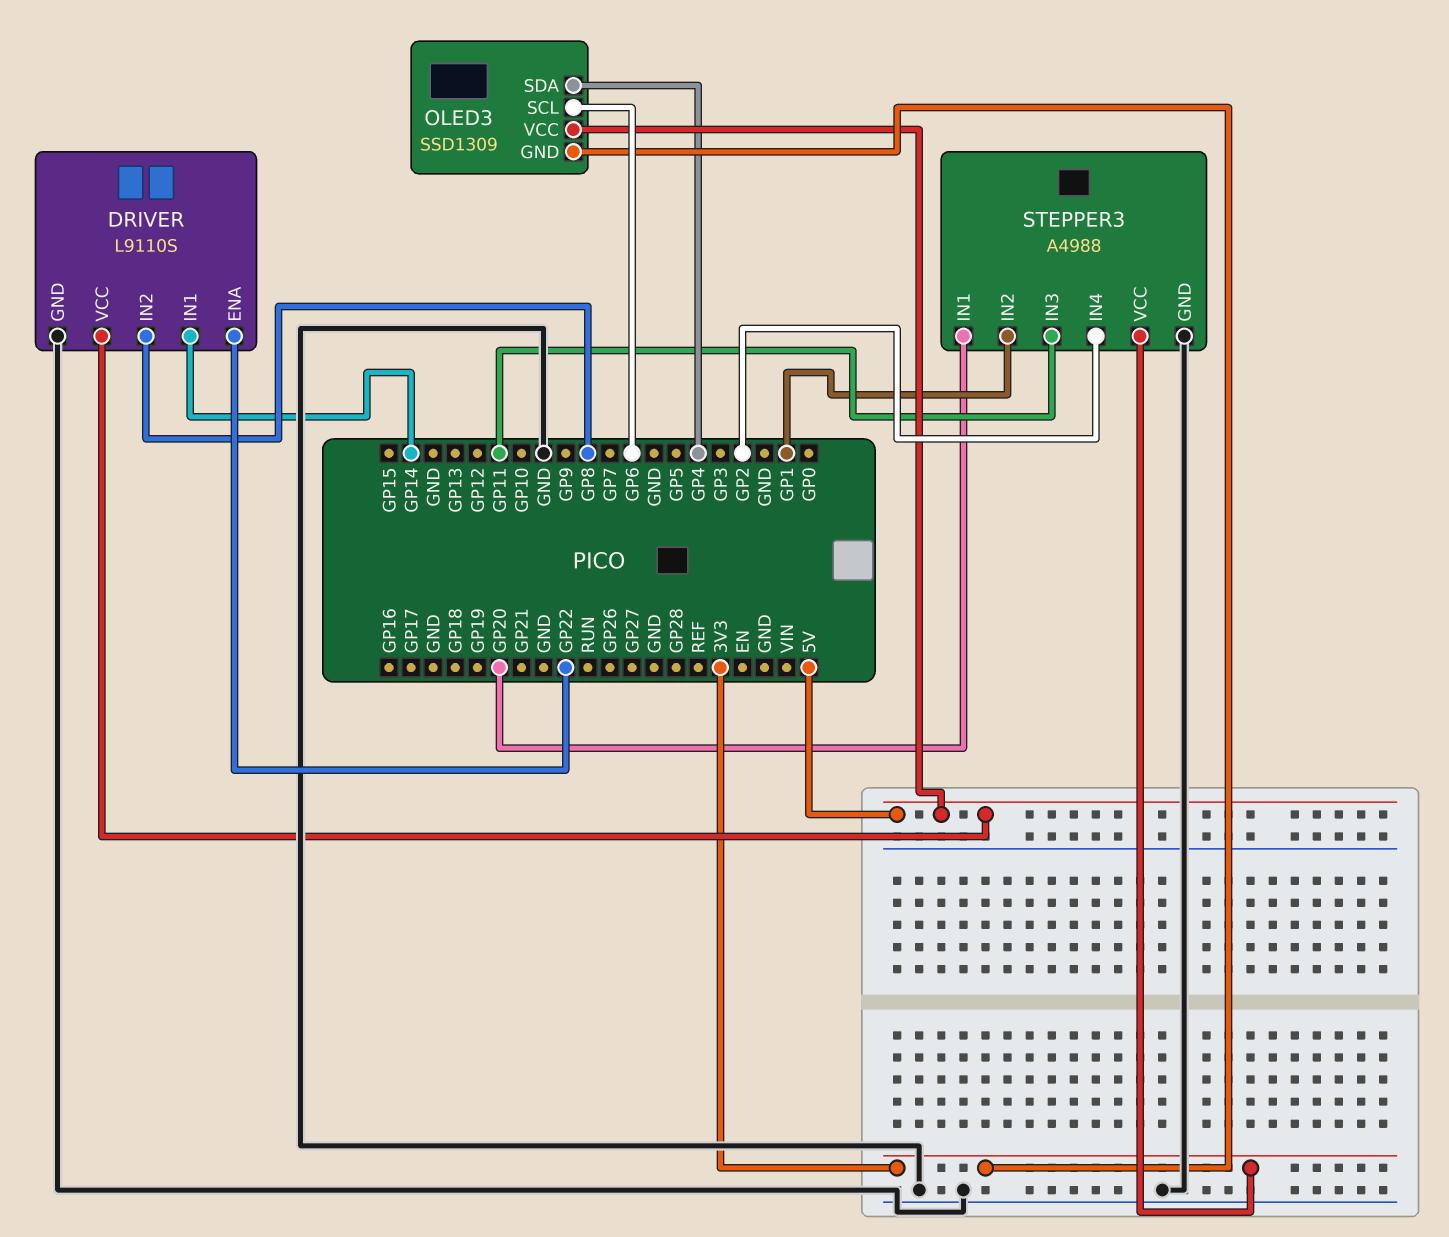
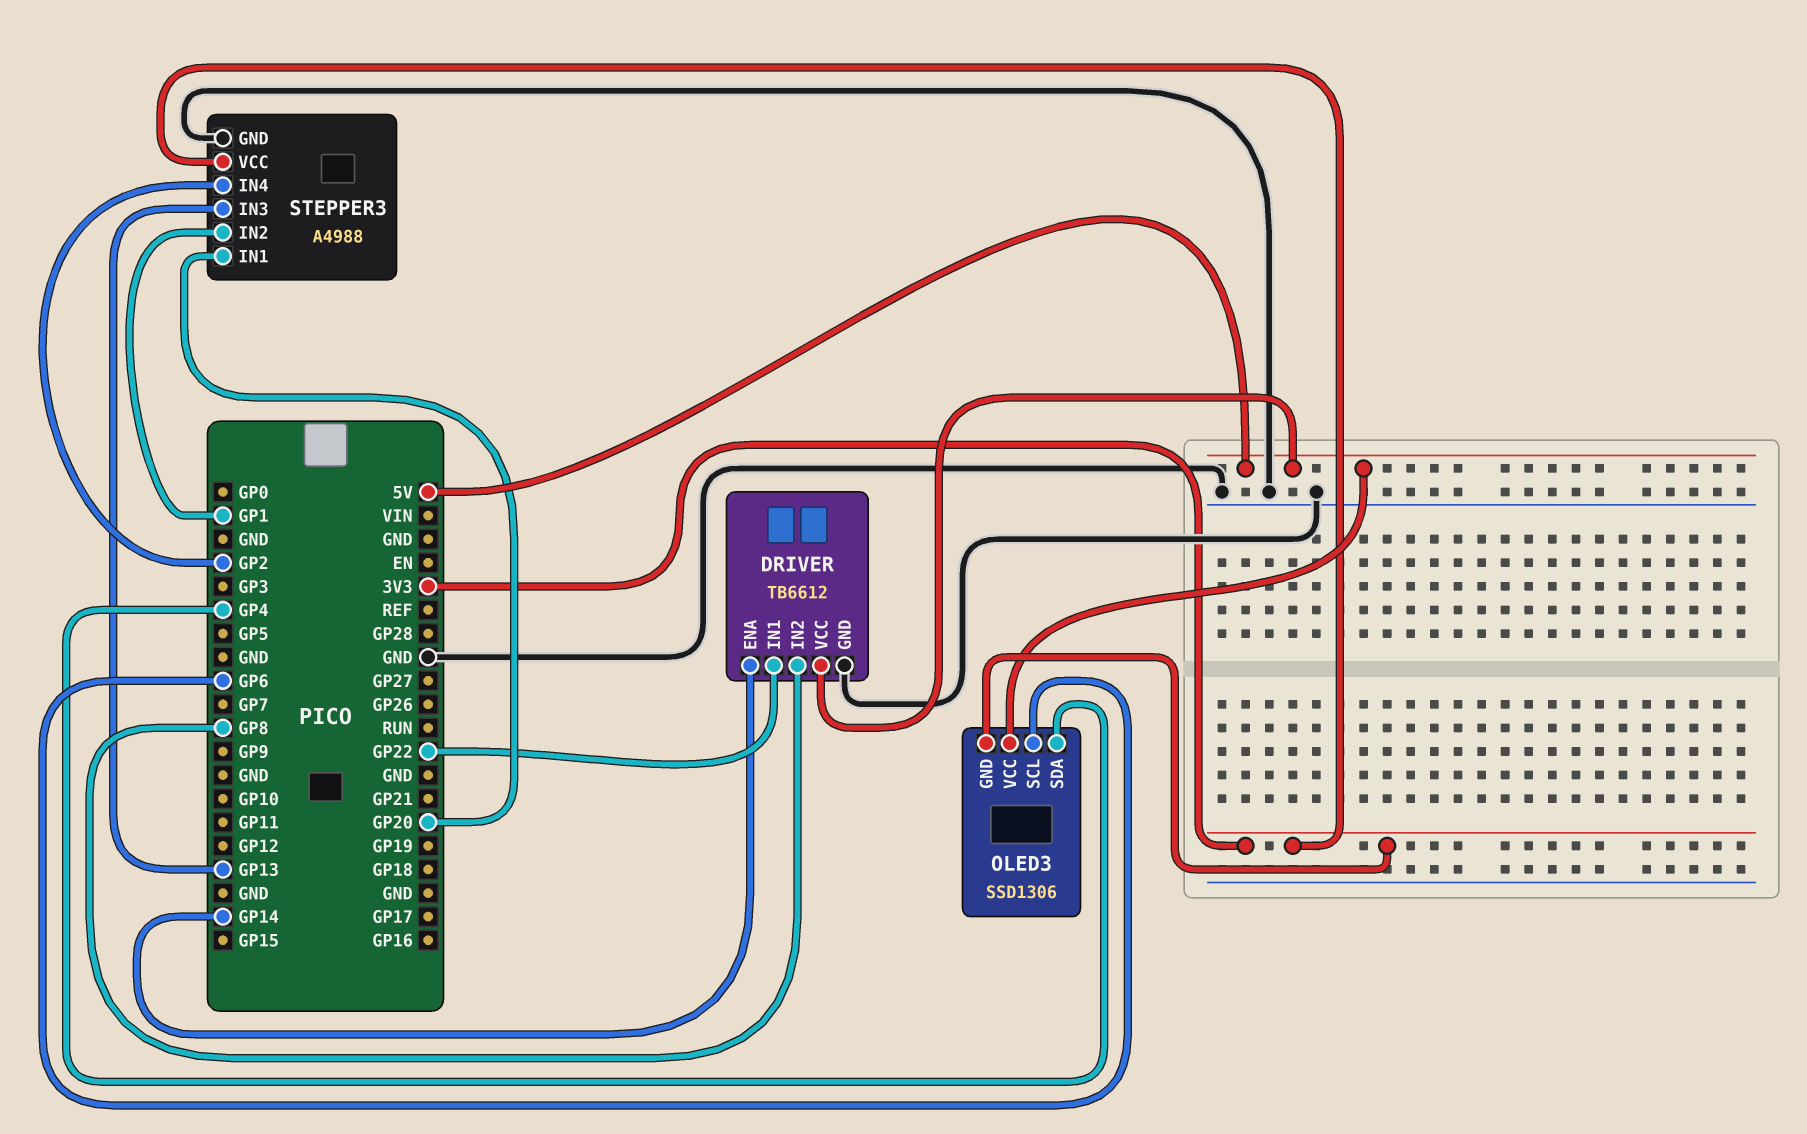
DRIVER: L9110S -> TB6612
DRIVER pin ENA: GP22 -> GP14
DRIVER pin IN1: GP14 -> GP22
OLED3: SSD1309 -> SSD1306
STEPPER3 pin IN3: GP11 -> GP13

